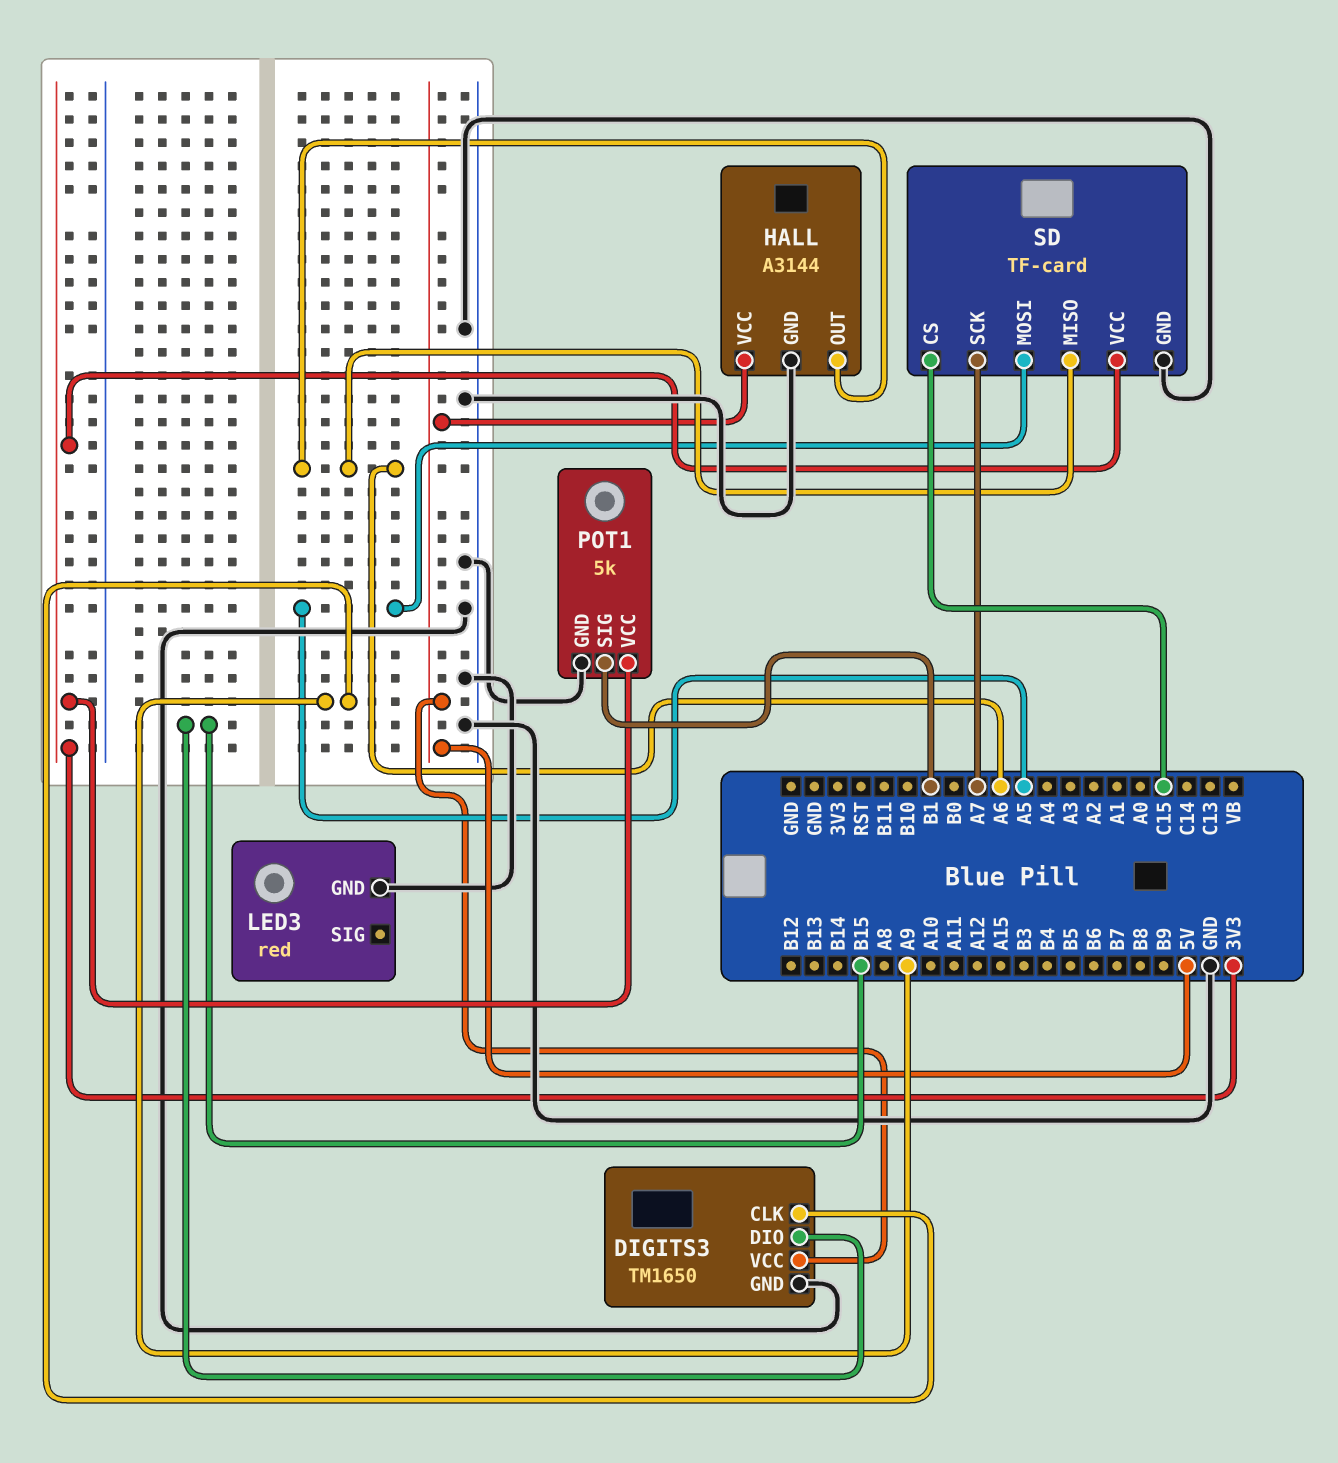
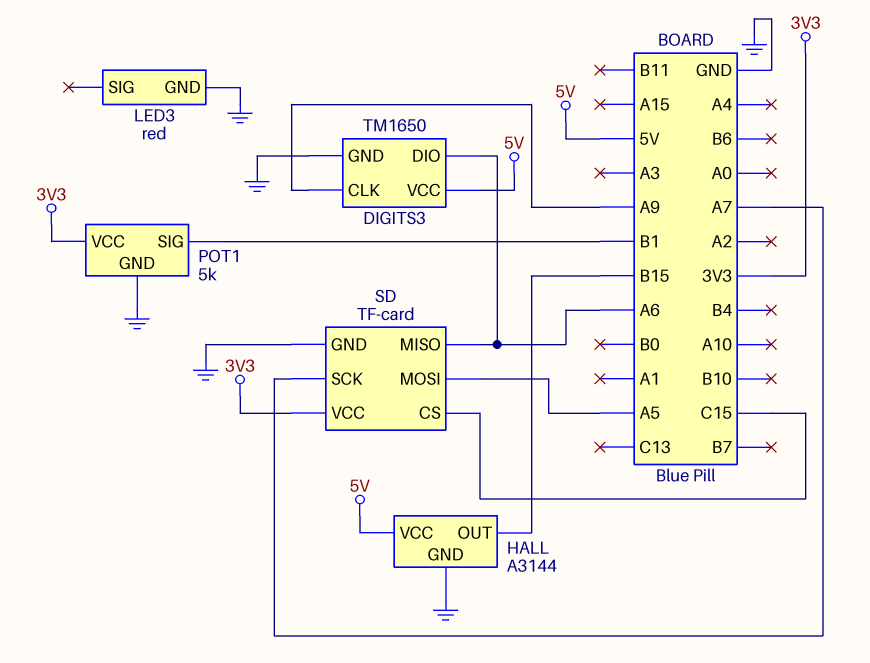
DIGITS3 pin DIO: B15 -> A6
HALL pin OUT: A6 -> B15

